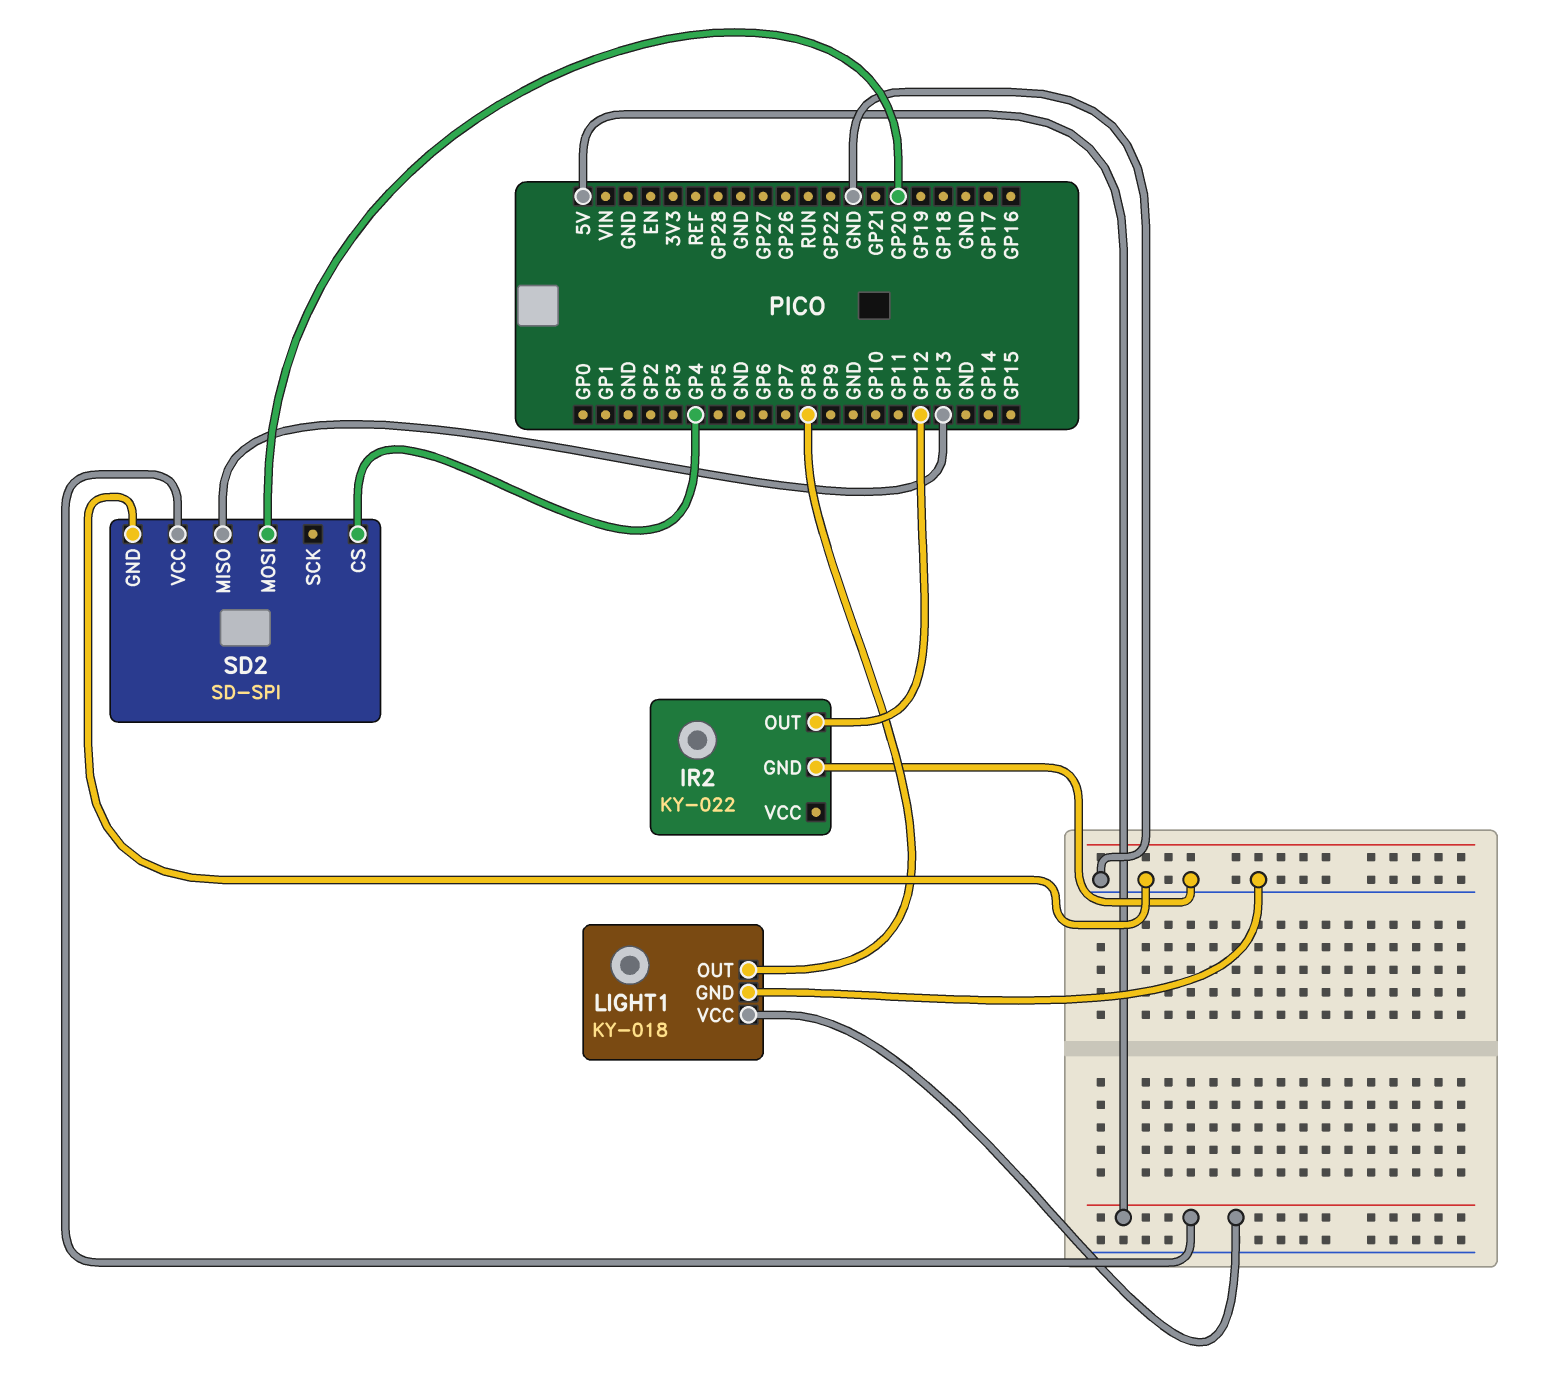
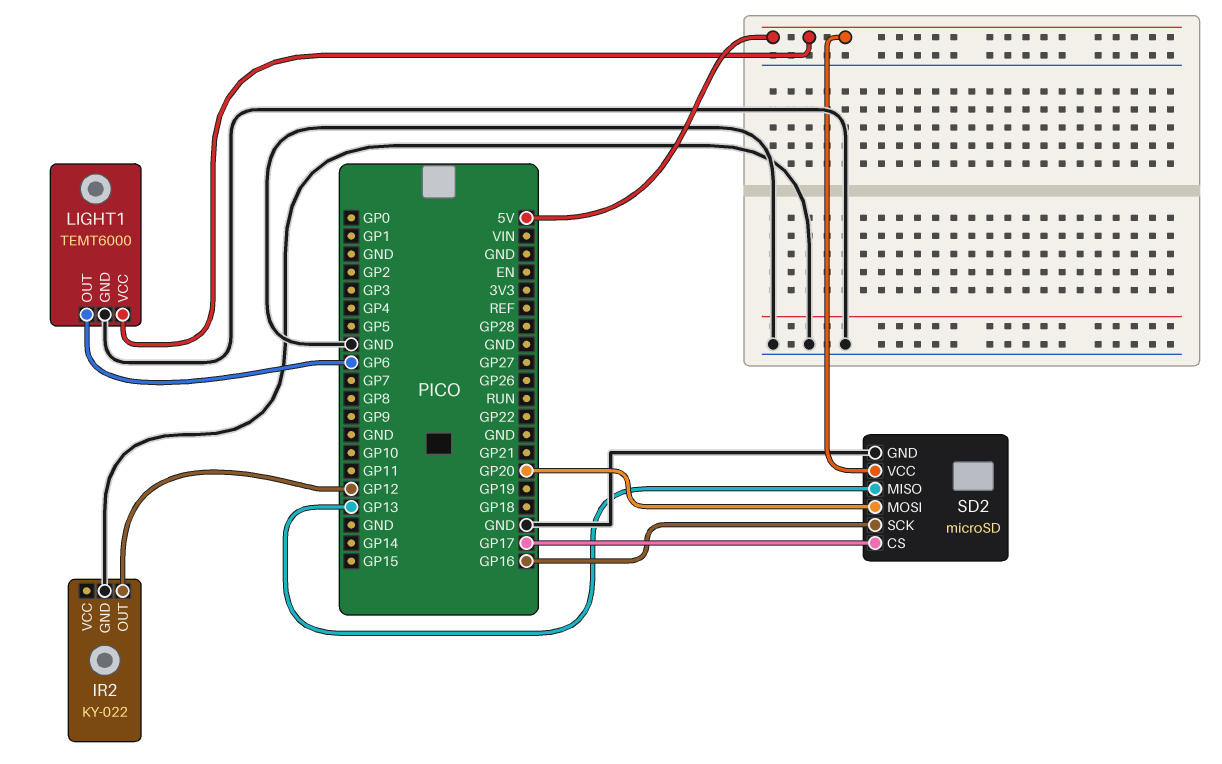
LIGHT1: KY-018 -> TEMT6000
LIGHT1 pin OUT: GP8 -> GP6
SD2: SD-SPI -> microSD
SD2 pin CS: GP4 -> GP17
SD2 pin SCK: none -> GP16

